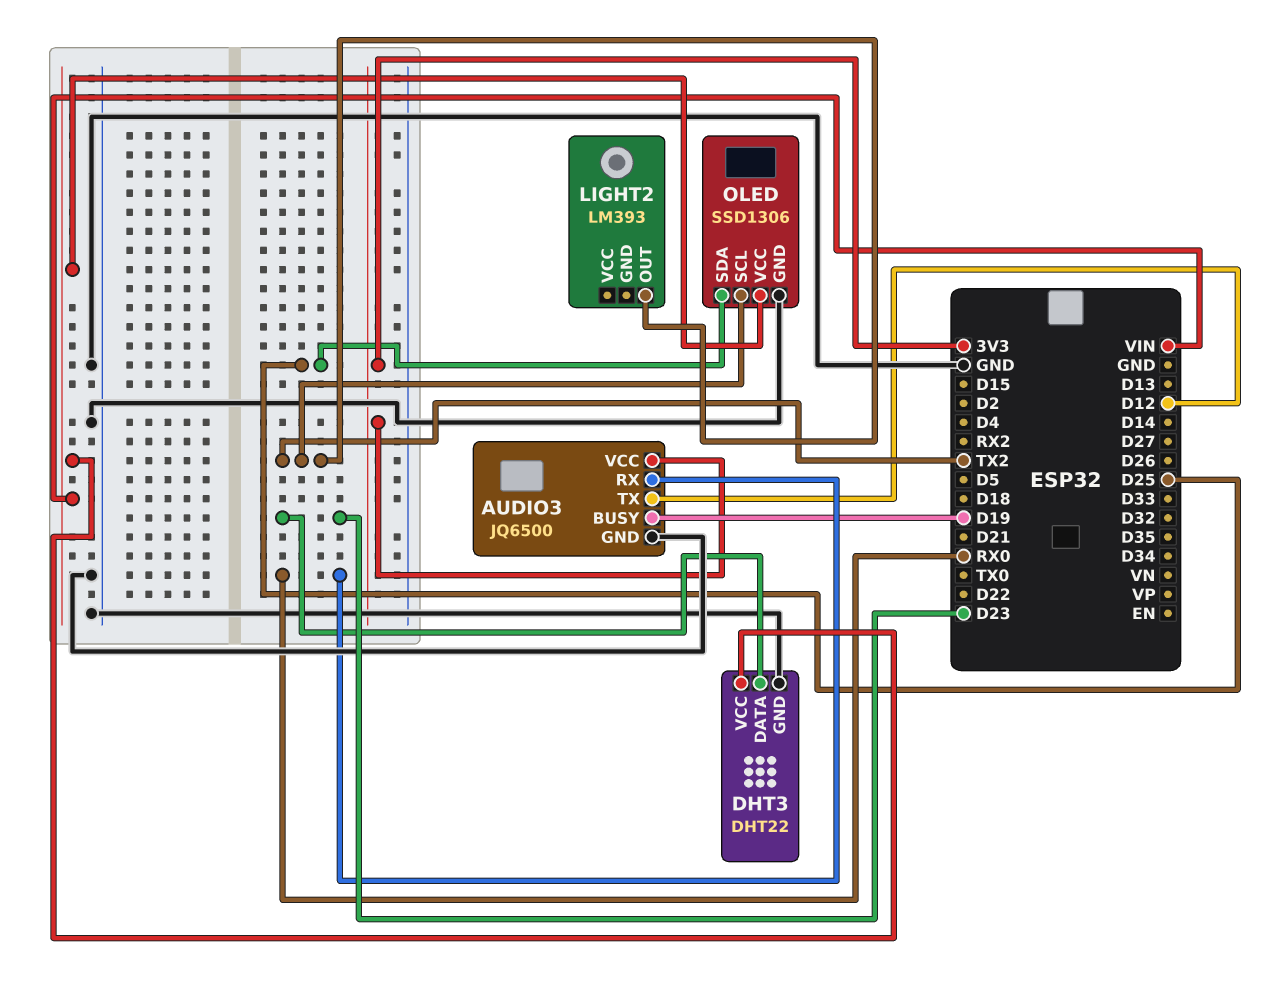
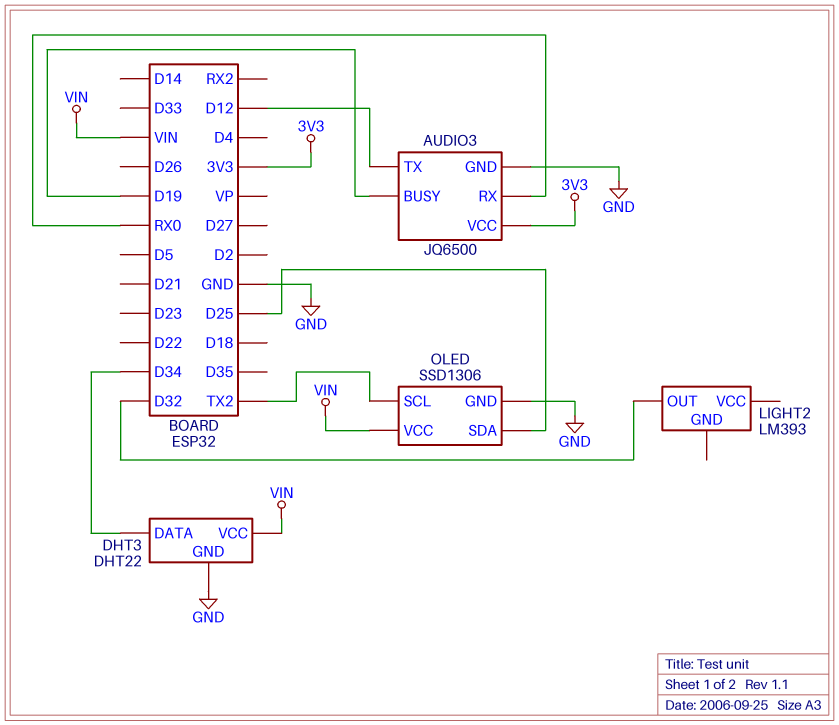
DHT3 pin DATA: D23 -> D34
LIGHT2 pin OUT: TX2 -> D32

